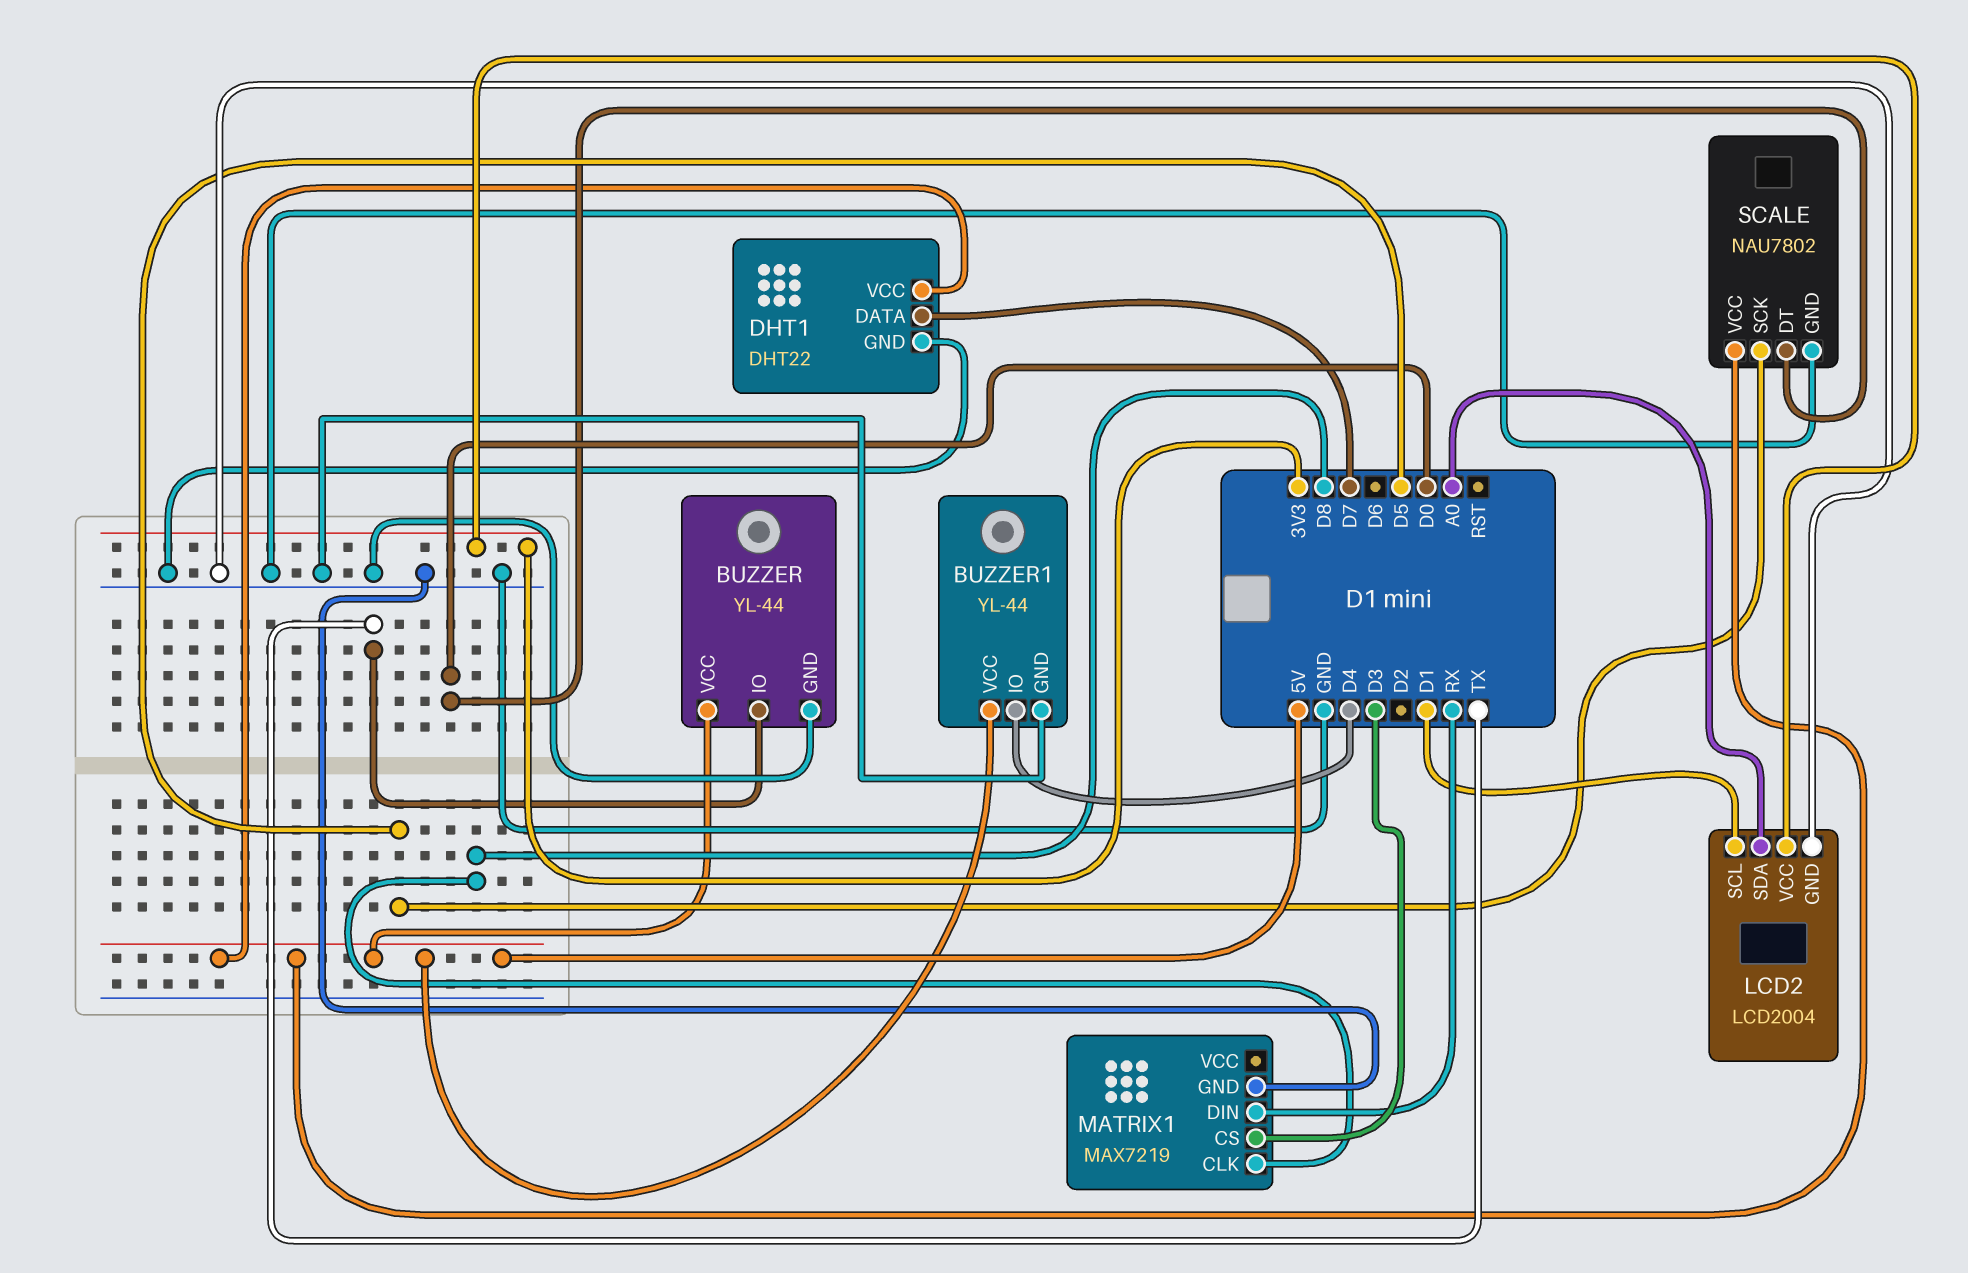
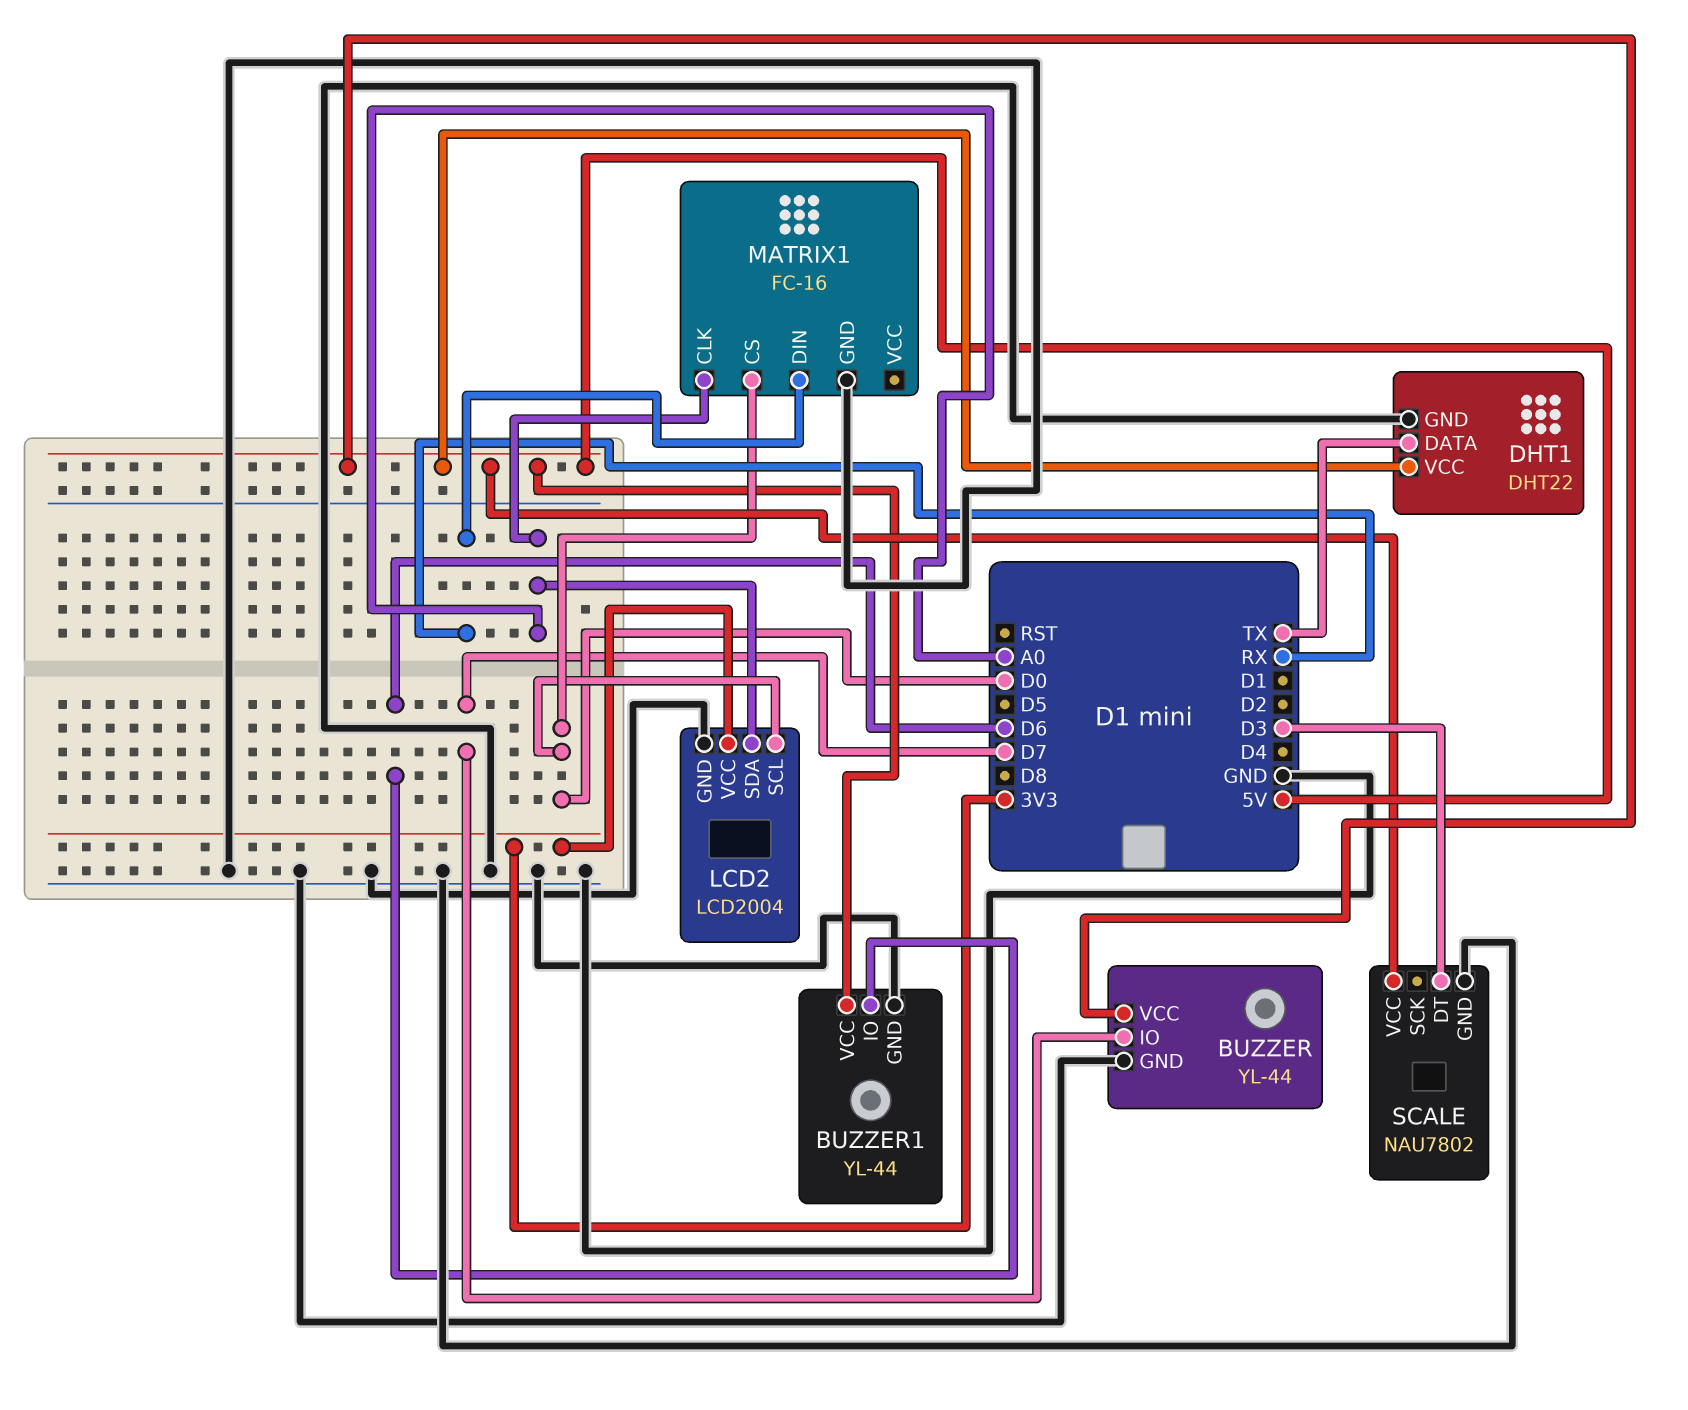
BUZZER pin IO: TX -> D7
BUZZER1 pin IO: D4 -> D6
DHT1 pin DATA: D7 -> TX
LCD2 pin SCL: D1 -> D0
MATRIX1: MAX7219 -> FC-16
MATRIX1 pin CLK: D8 -> A0
MATRIX1 pin CS: D3 -> D0
SCALE pin DT: D0 -> D3
SCALE pin SCK: D5 -> none

